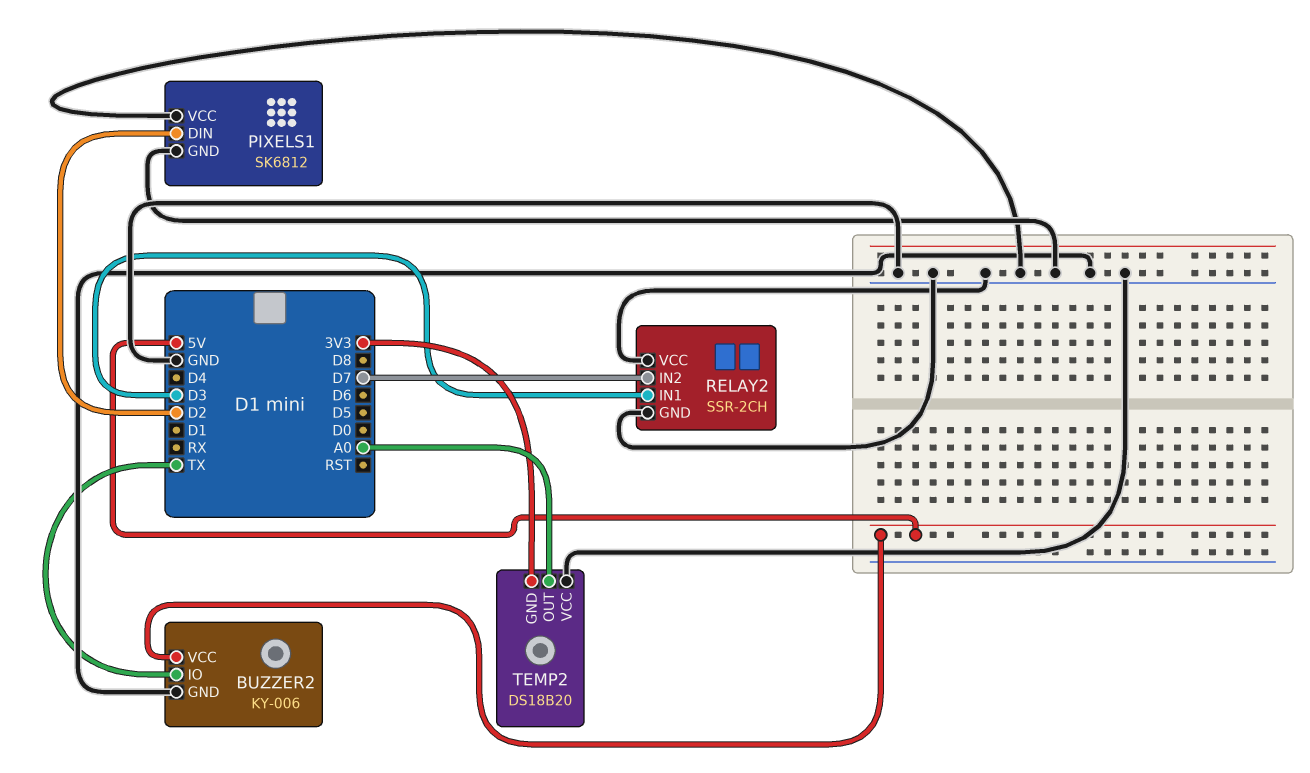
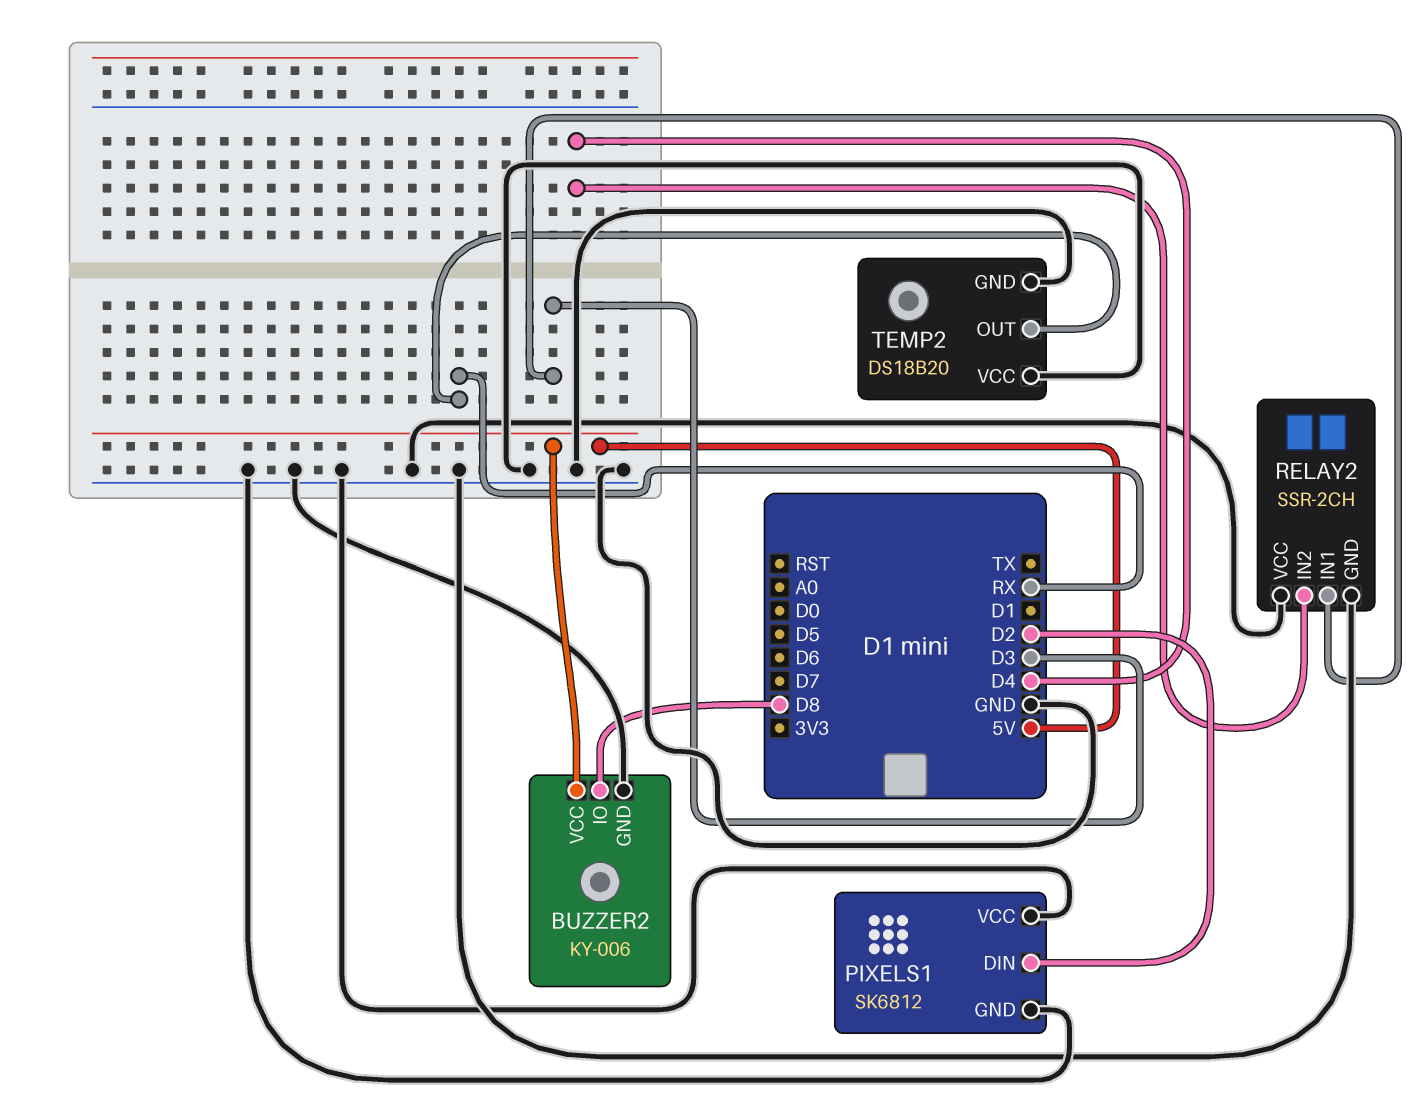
BUZZER2 pin IO: TX -> D8
RELAY2 pin IN2: D7 -> D4
TEMP2 pin GND: 3V3 -> GND
TEMP2 pin OUT: A0 -> RX

